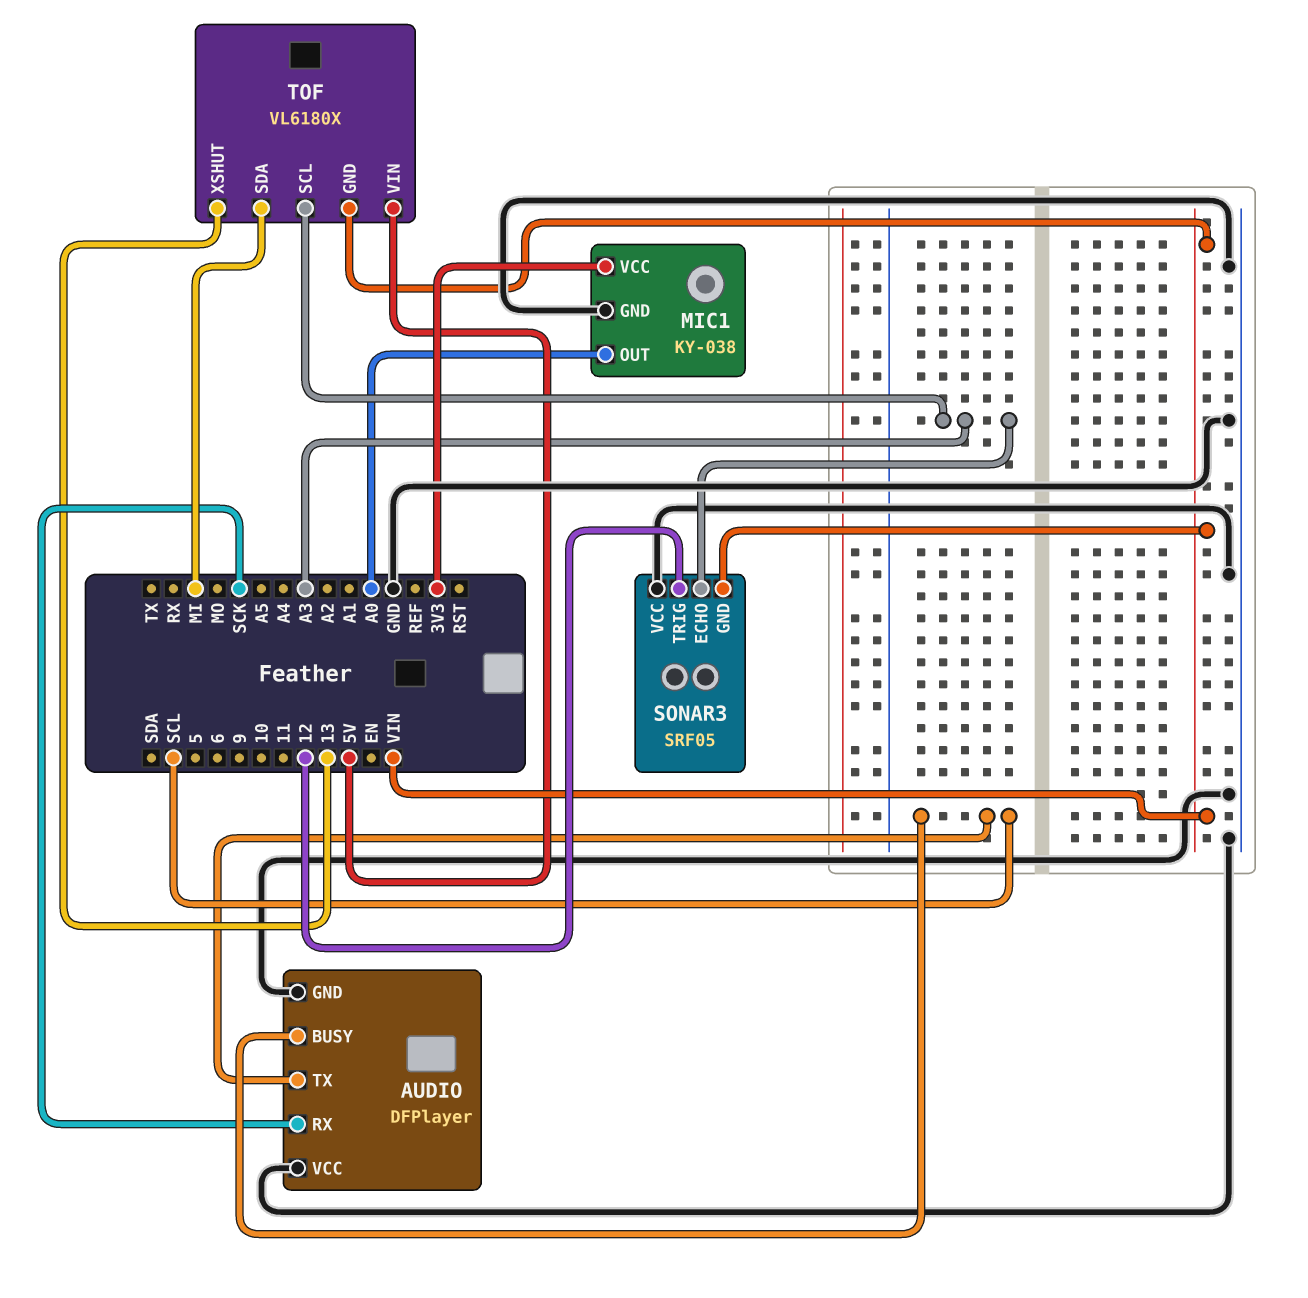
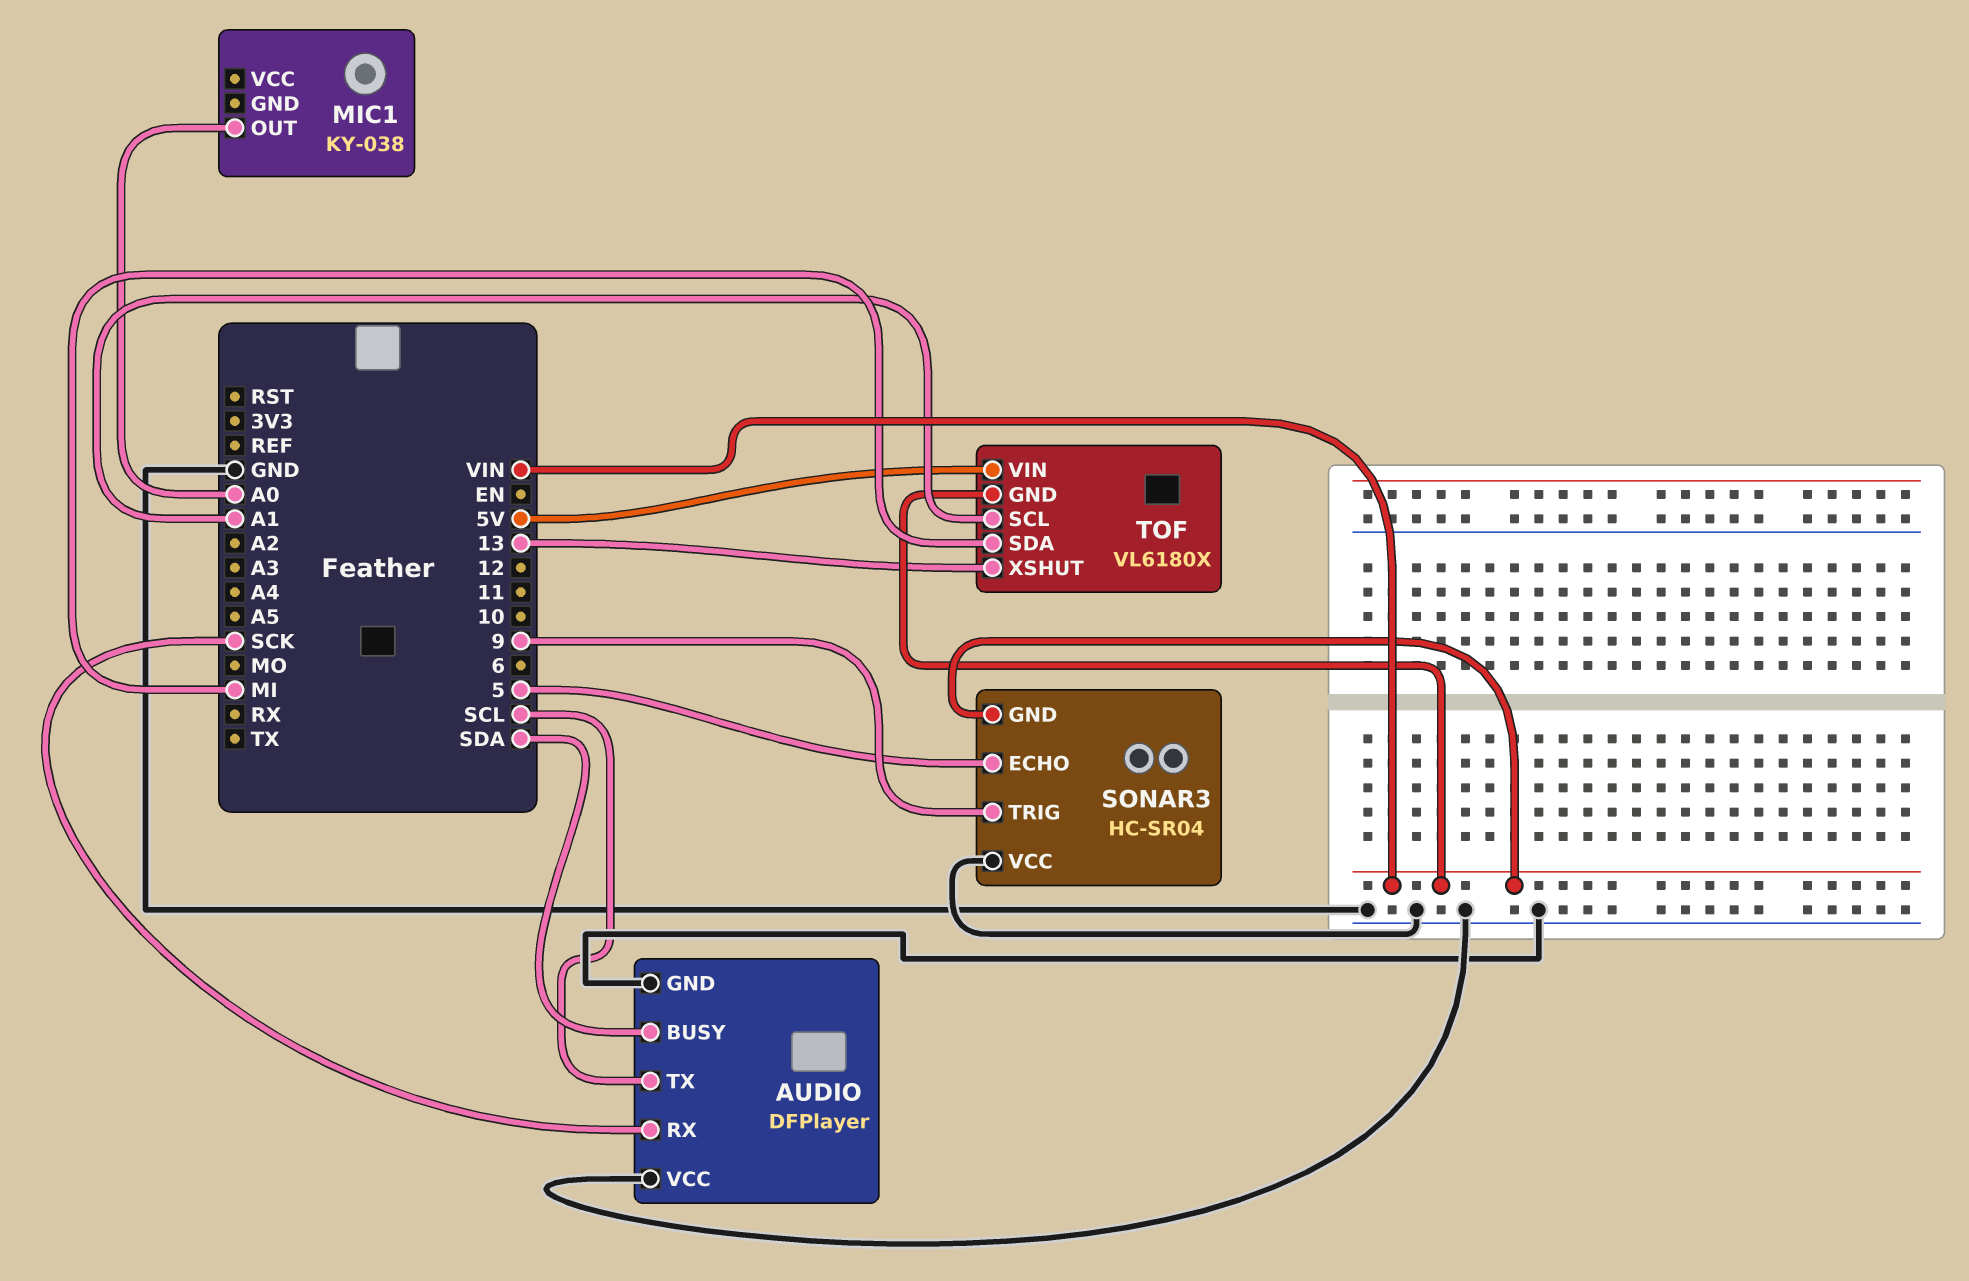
AUDIO pin BUSY: SCL -> SDA
MIC1 pin GND: GND -> none
MIC1 pin VCC: 3V3 -> none
SONAR3: SRF05 -> HC-SR04
SONAR3 pin ECHO: A3 -> 5
SONAR3 pin TRIG: 12 -> 9
TOF pin SCL: A3 -> A1

